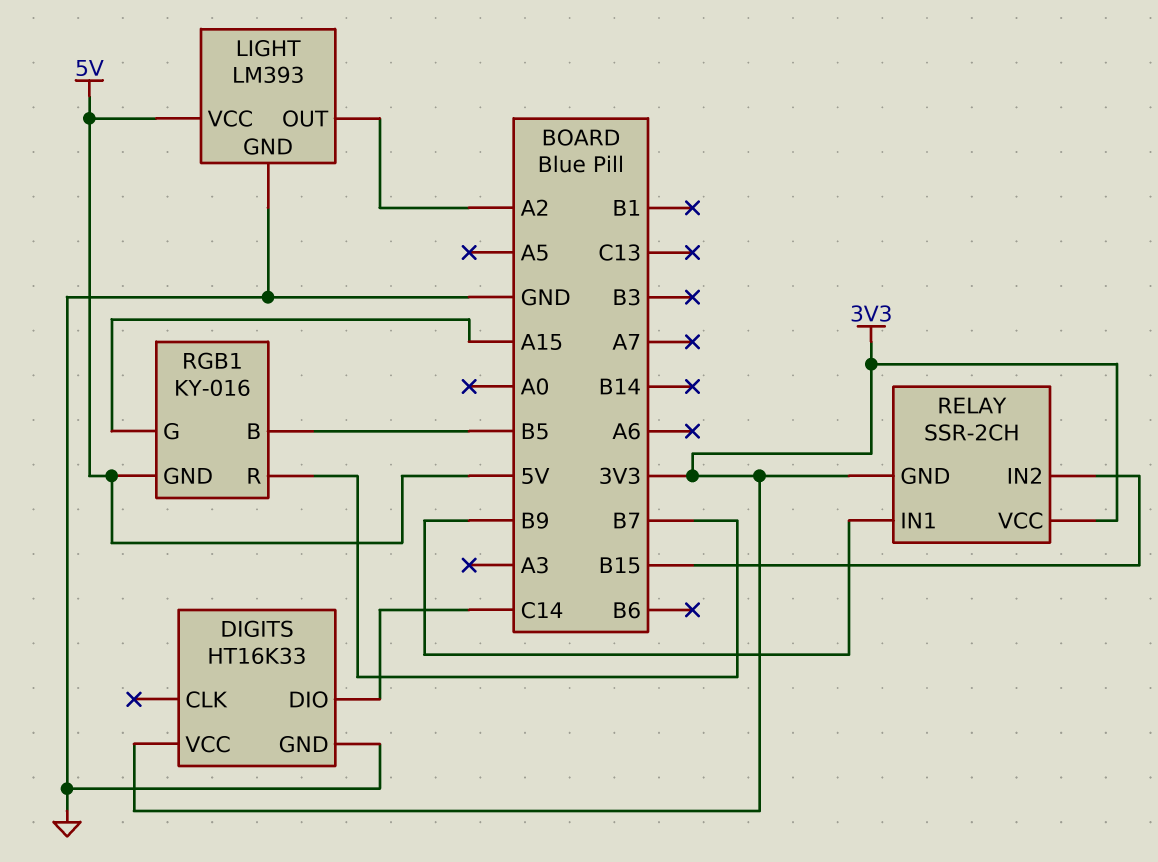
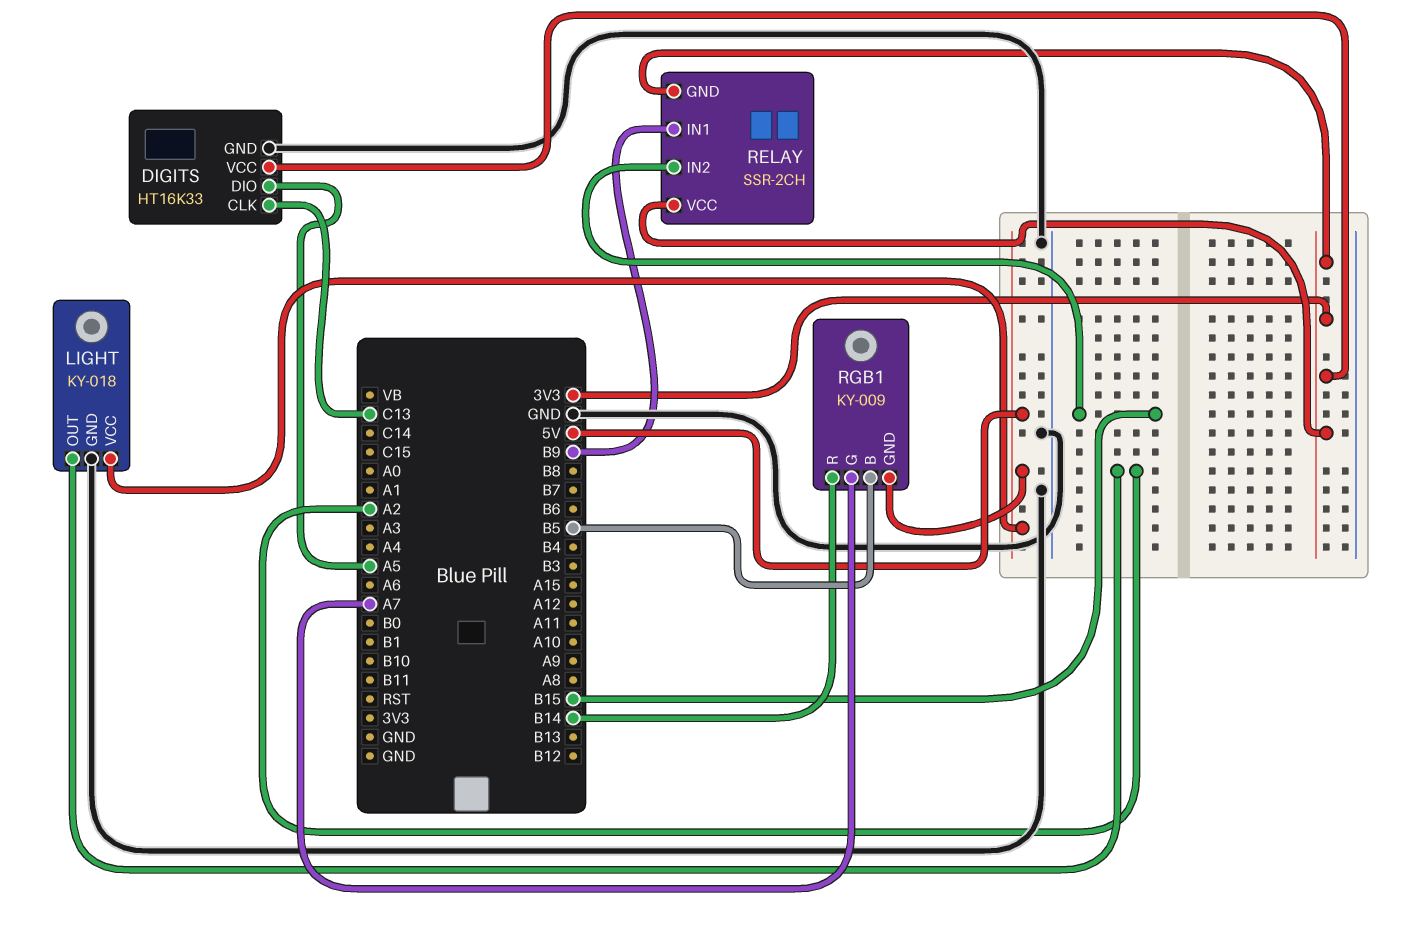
DIGITS pin CLK: none -> C13
DIGITS pin DIO: C14 -> A5
LIGHT: LM393 -> KY-018
RGB1: KY-016 -> KY-009
RGB1 pin G: A15 -> A7
RGB1 pin R: B7 -> B14

